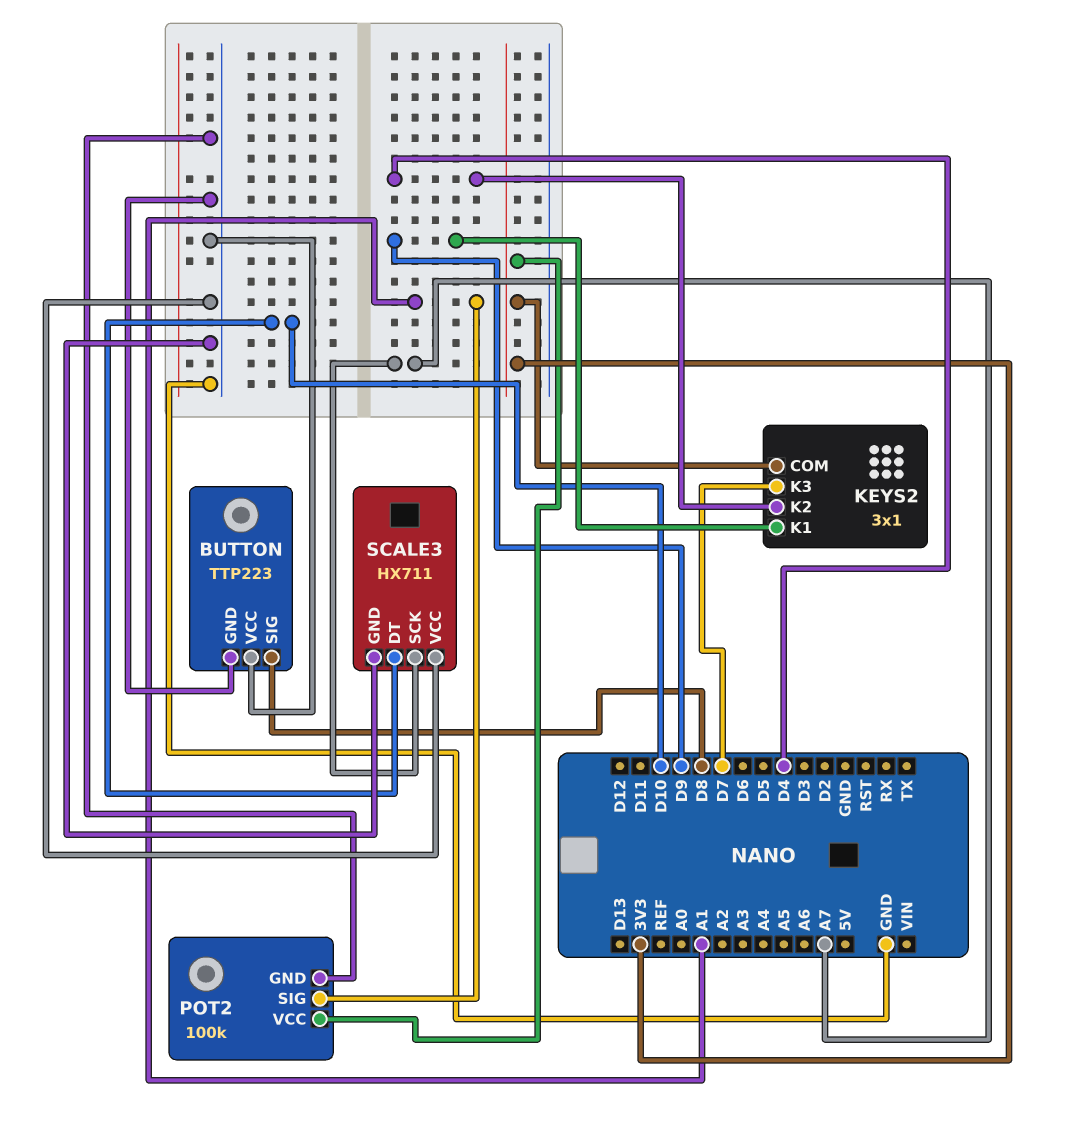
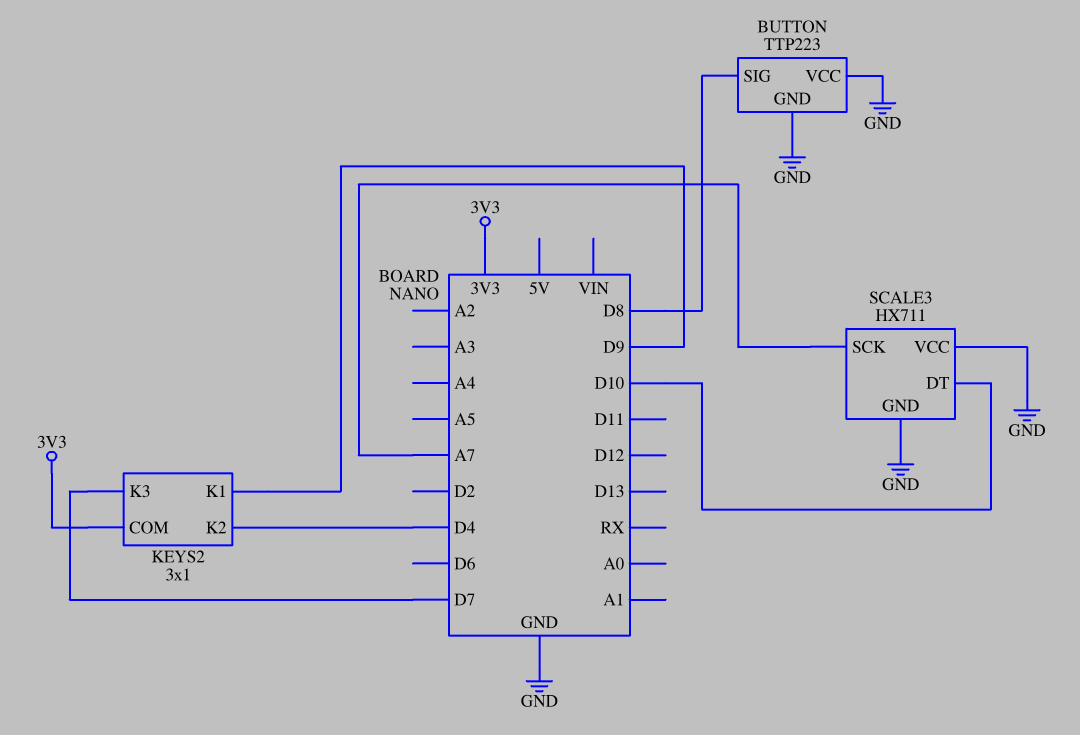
POT2: 100k -> none
POT2 pin GND: GND -> none
POT2 pin SIG: A1 -> none
POT2 pin VCC: 3V3 -> none

